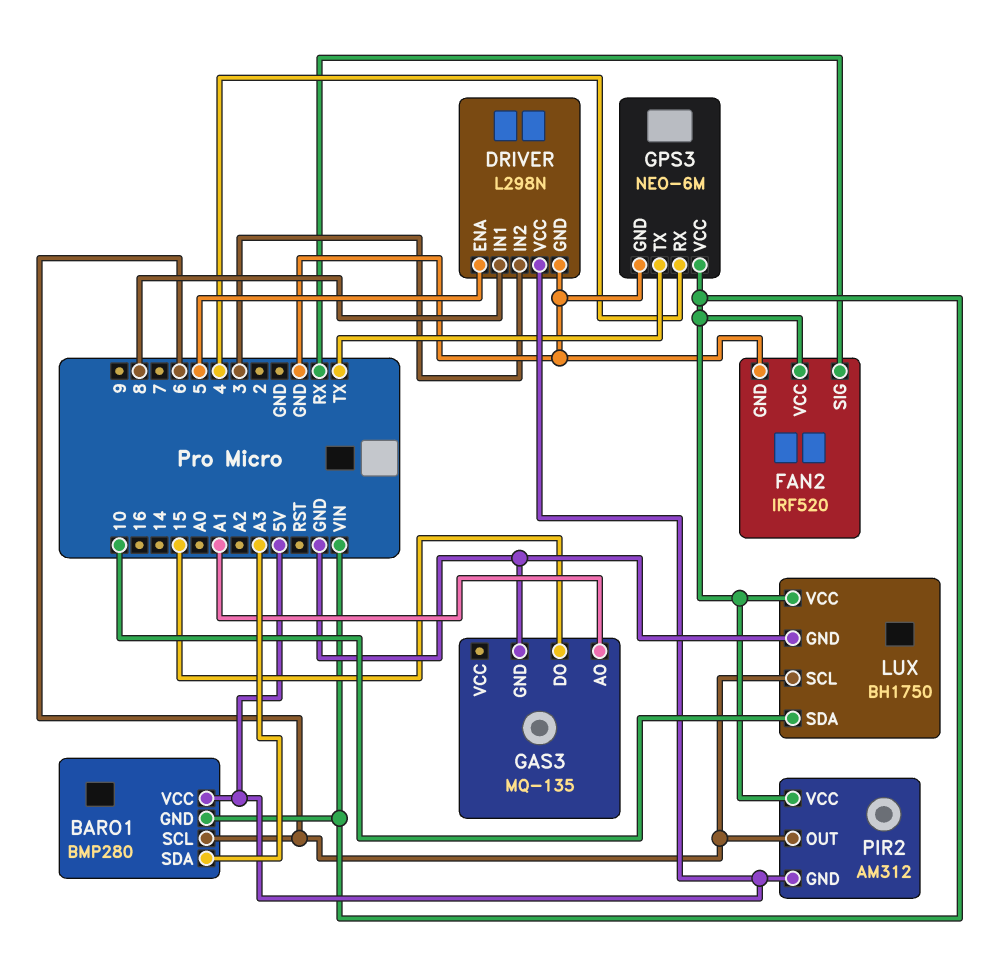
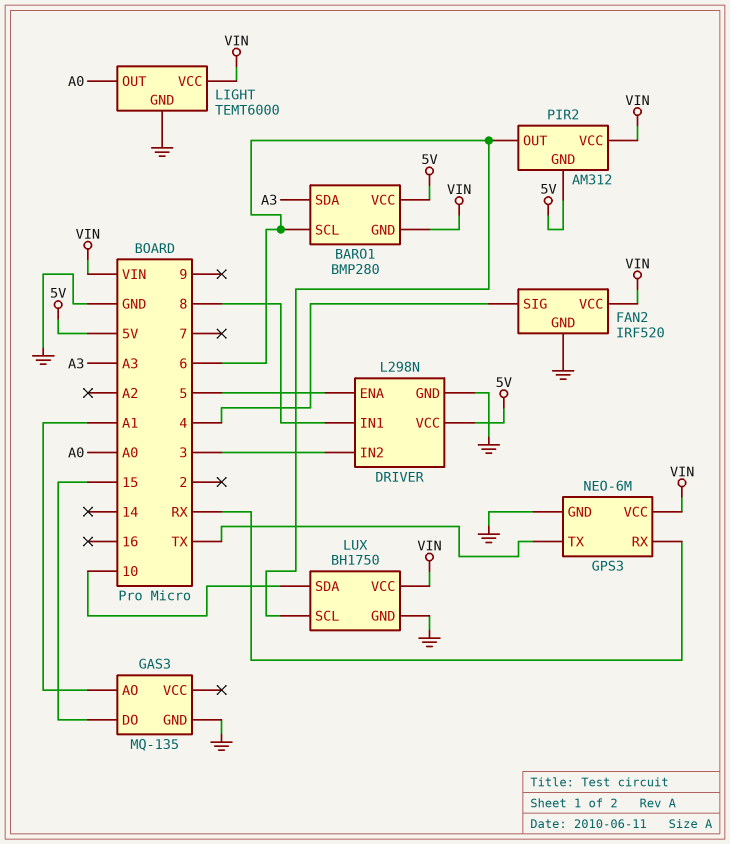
FAN2 pin SIG: RX -> 4
GPS3 pin RX: 4 -> RX
LIGHT: none -> TEMT6000
LIGHT pin GND: none -> GND
LIGHT pin OUT: none -> A0
LIGHT pin VCC: none -> VIN

